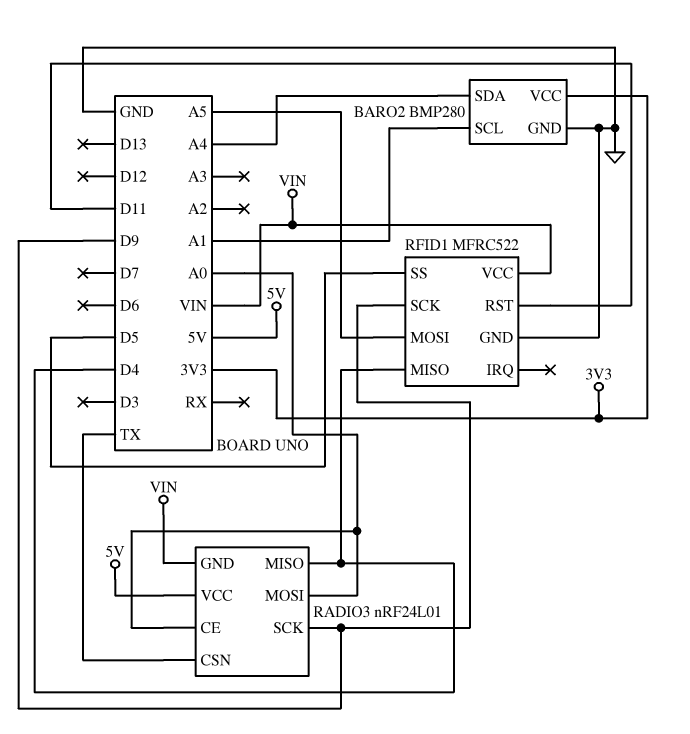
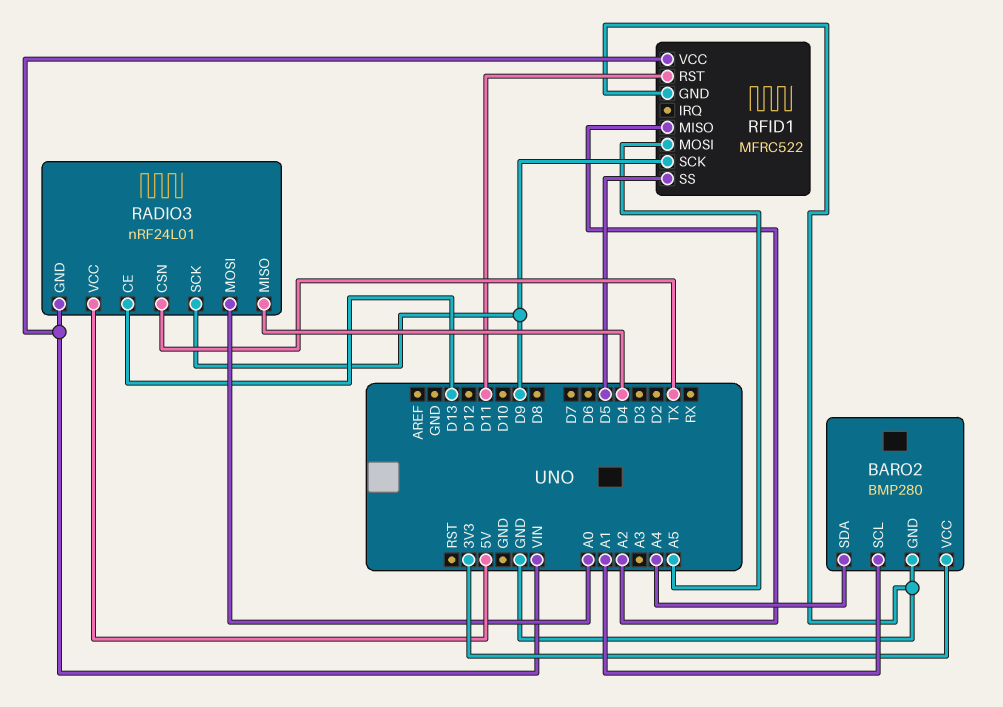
RADIO3 pin CE: A0 -> D13
RFID1 pin MISO: D4 -> A2

